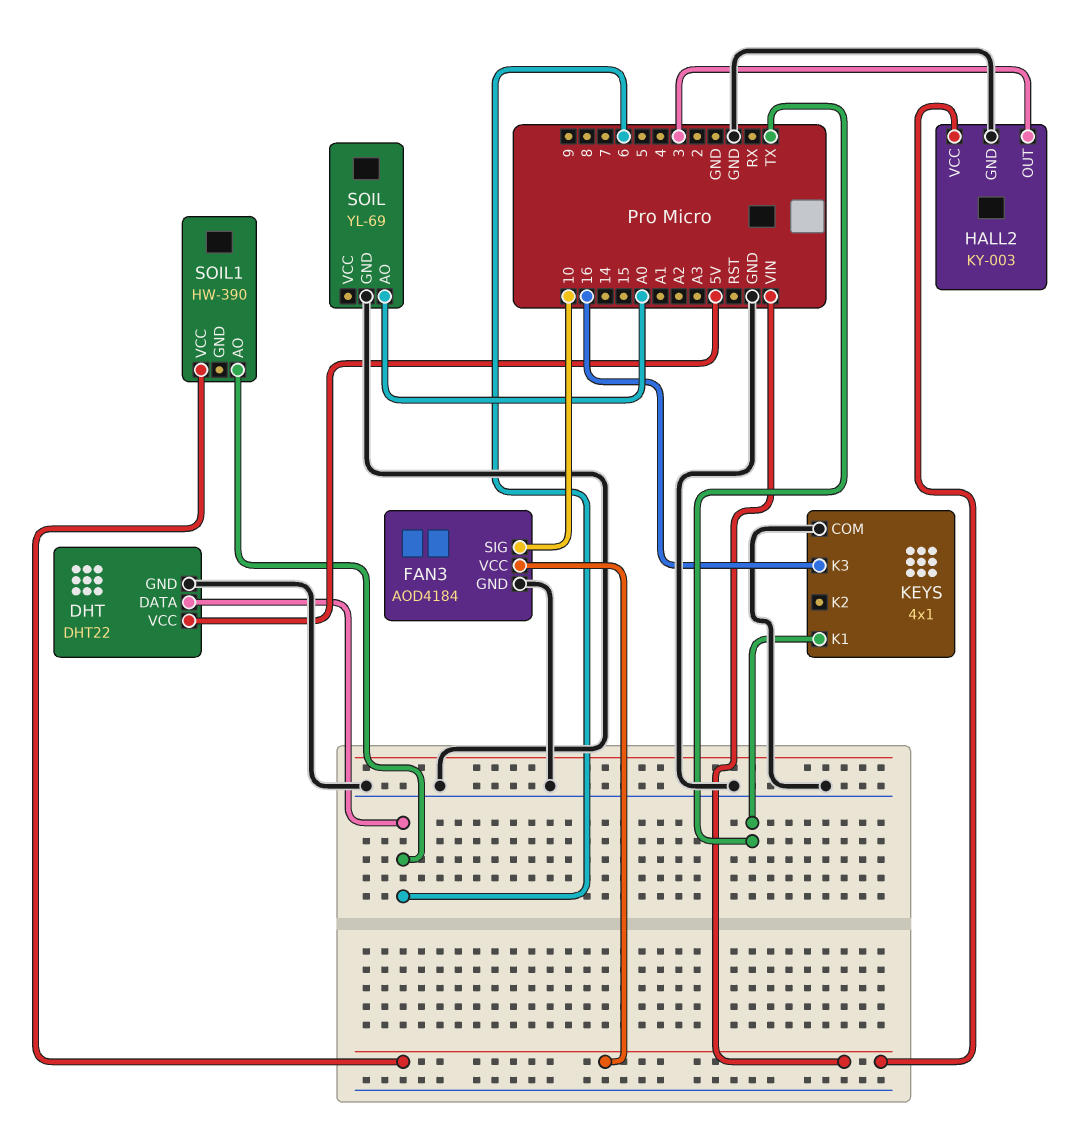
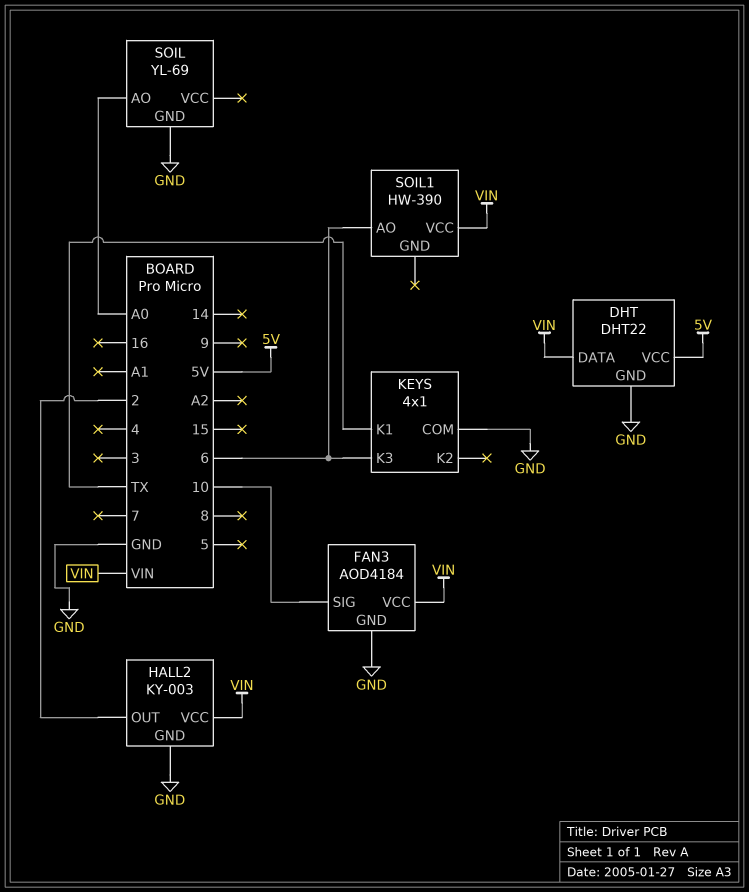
DHT pin DATA: 6 -> VIN
HALL2 pin OUT: 3 -> 2
KEYS pin K3: 16 -> 6

